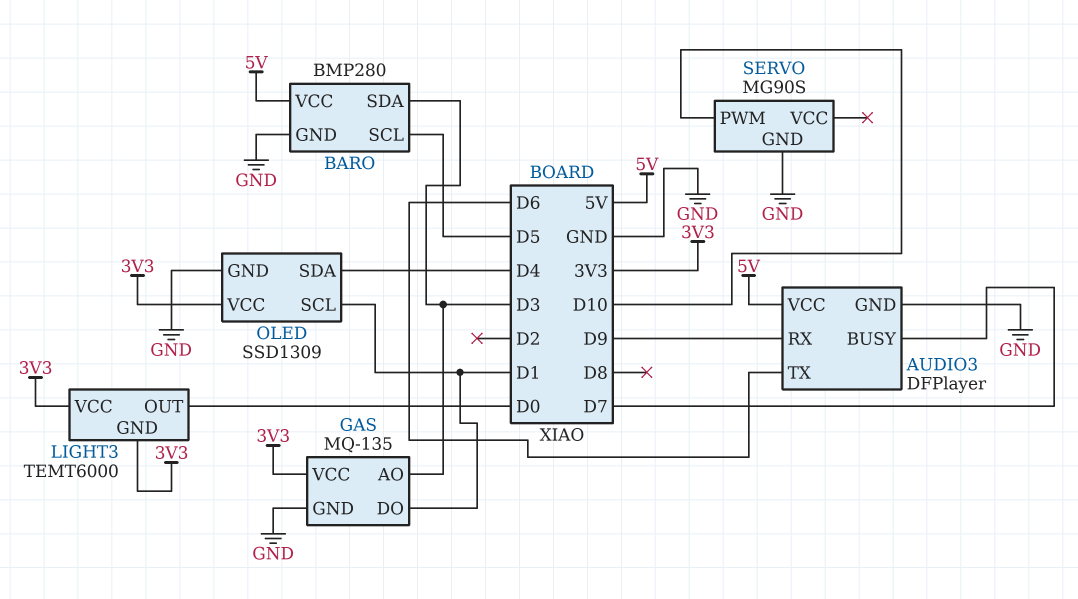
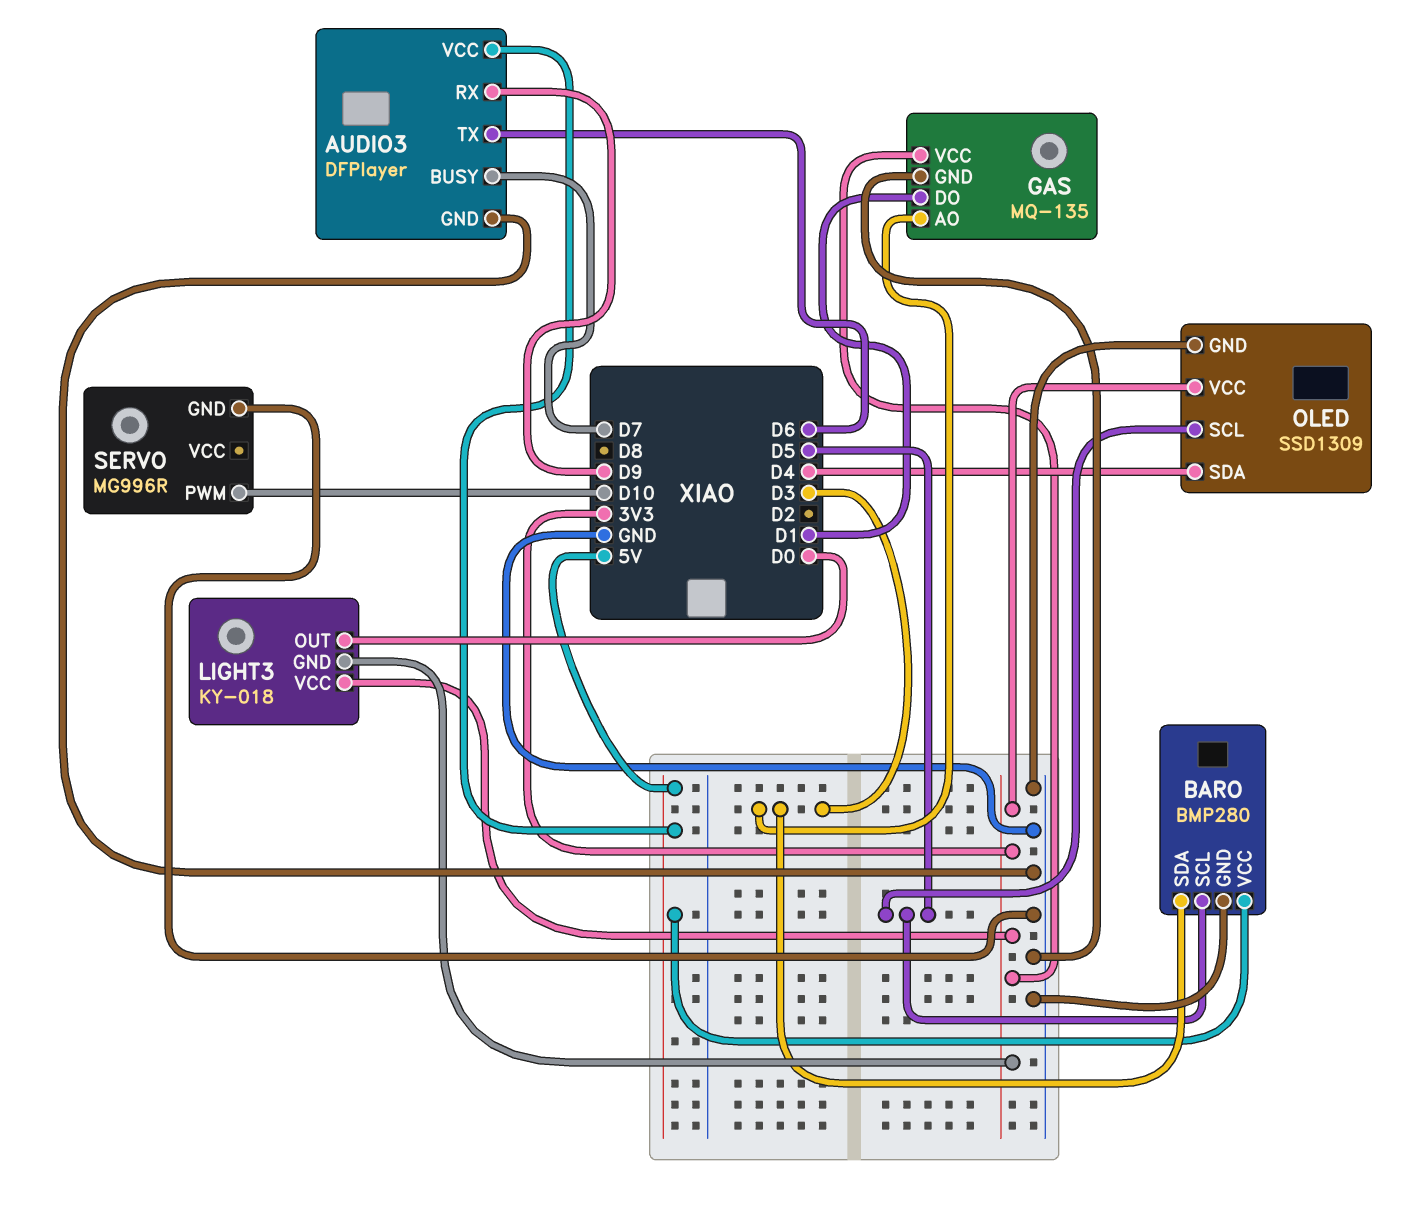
LIGHT3: TEMT6000 -> KY-018
OLED pin SCL: D1 -> D5
SERVO: MG90S -> MG996R

